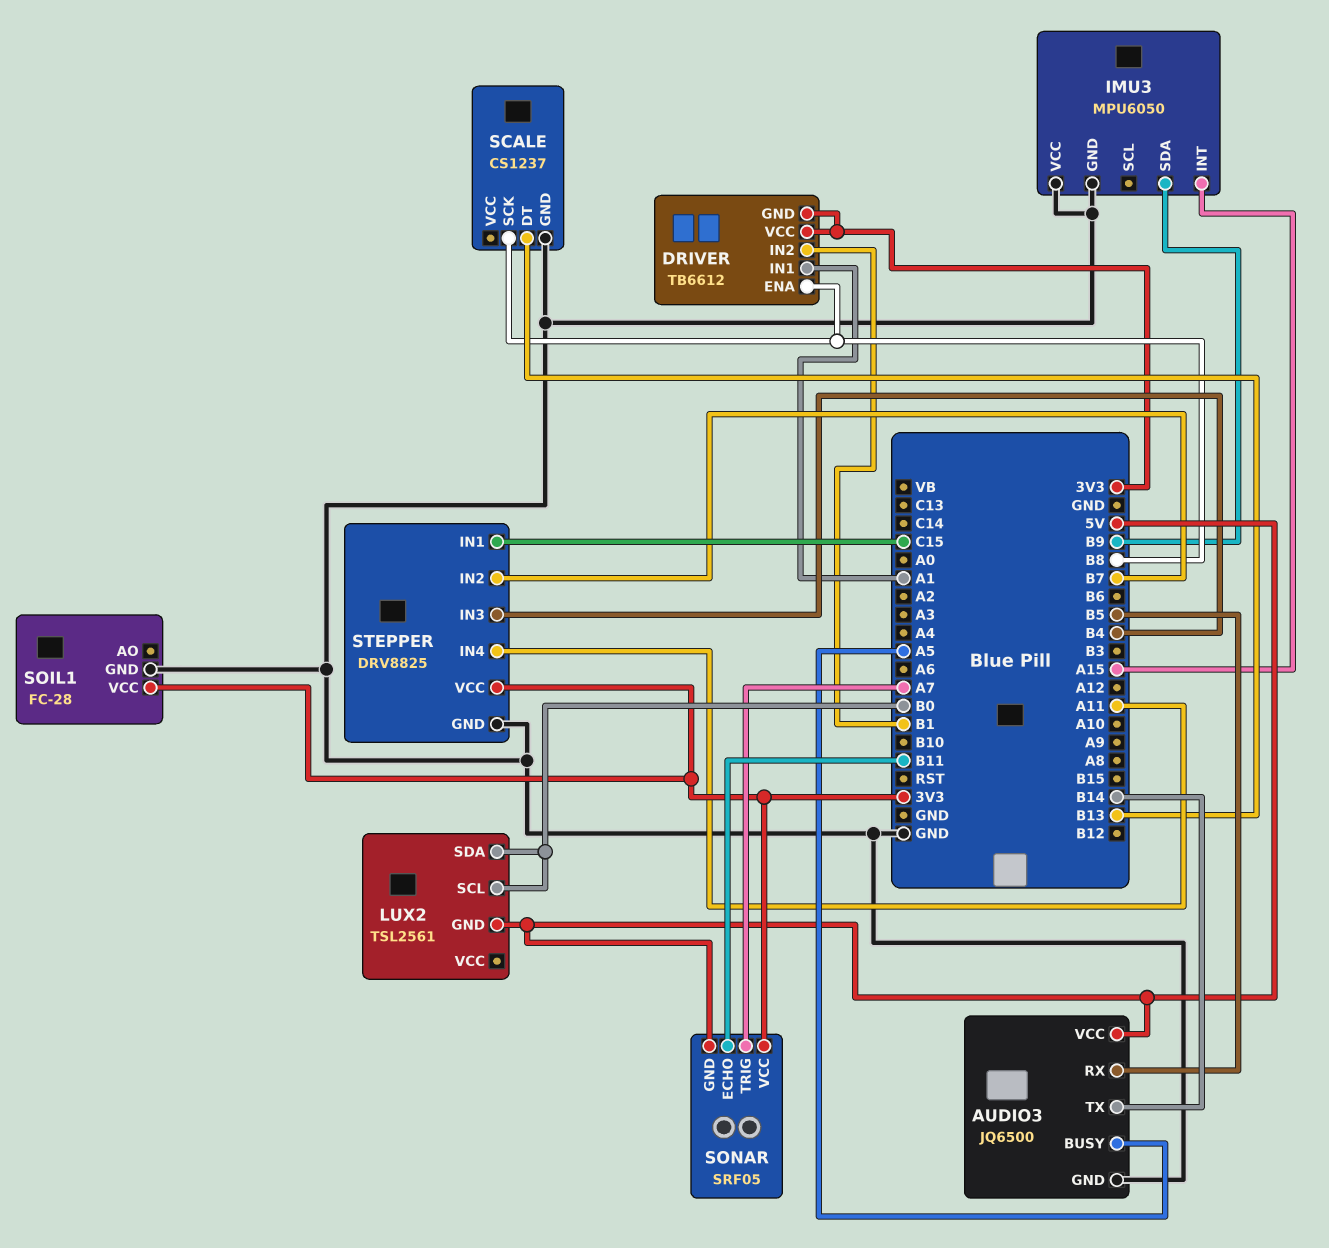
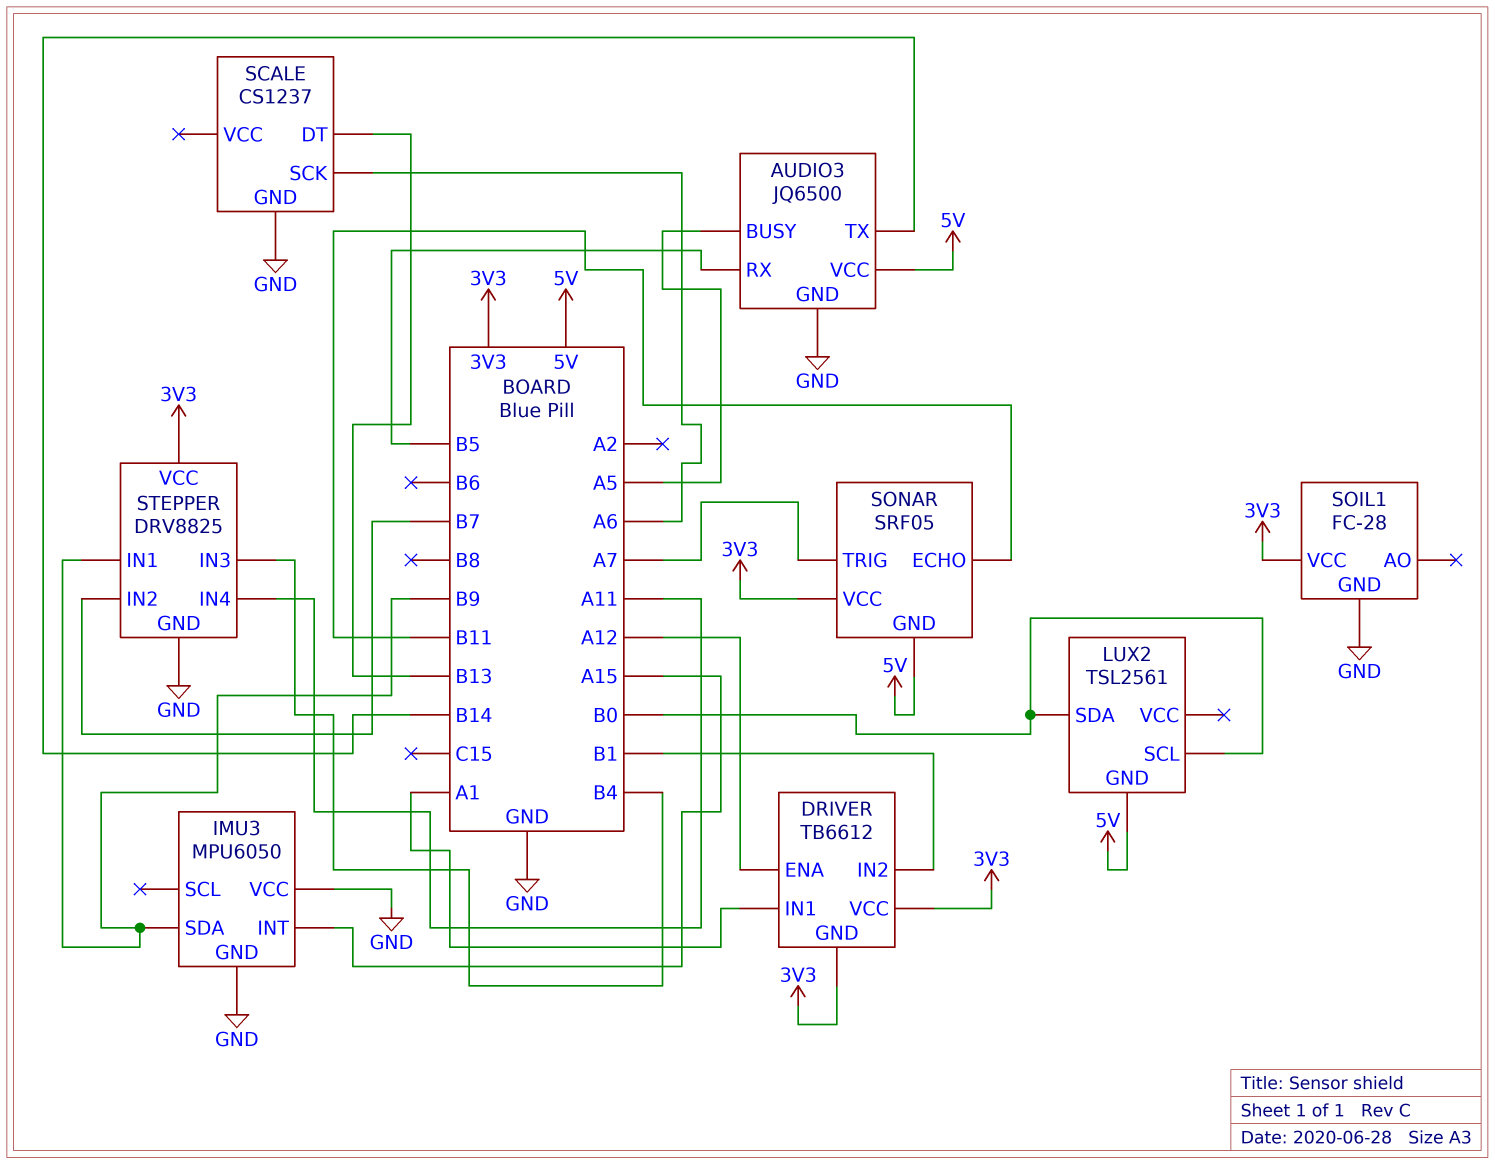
DRIVER pin ENA: B8 -> A12
SCALE pin SCK: B8 -> A6
STEPPER pin IN1: C15 -> B9

